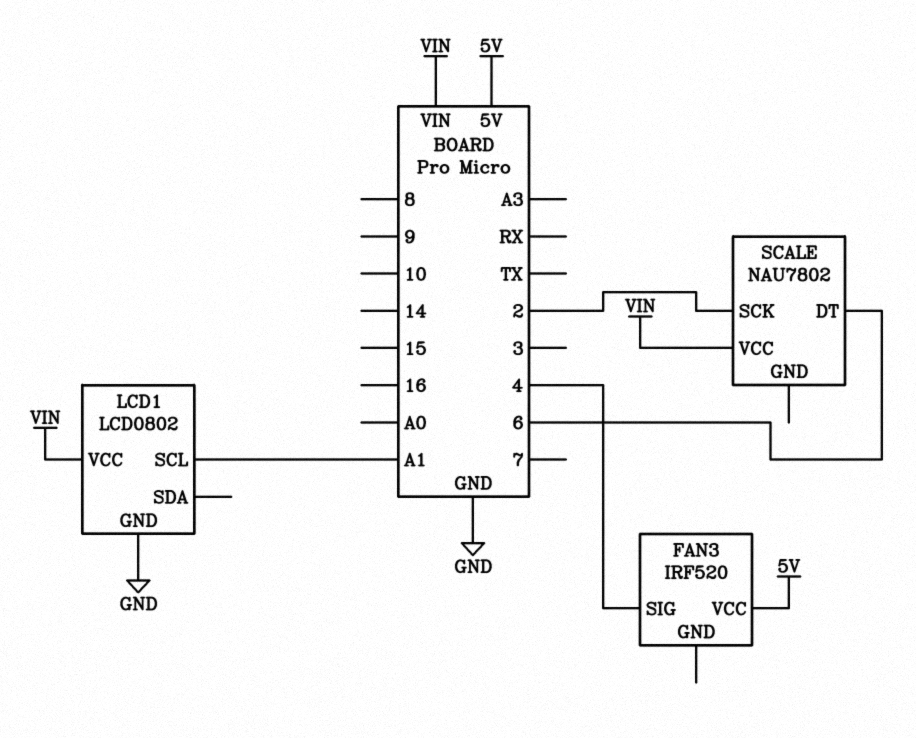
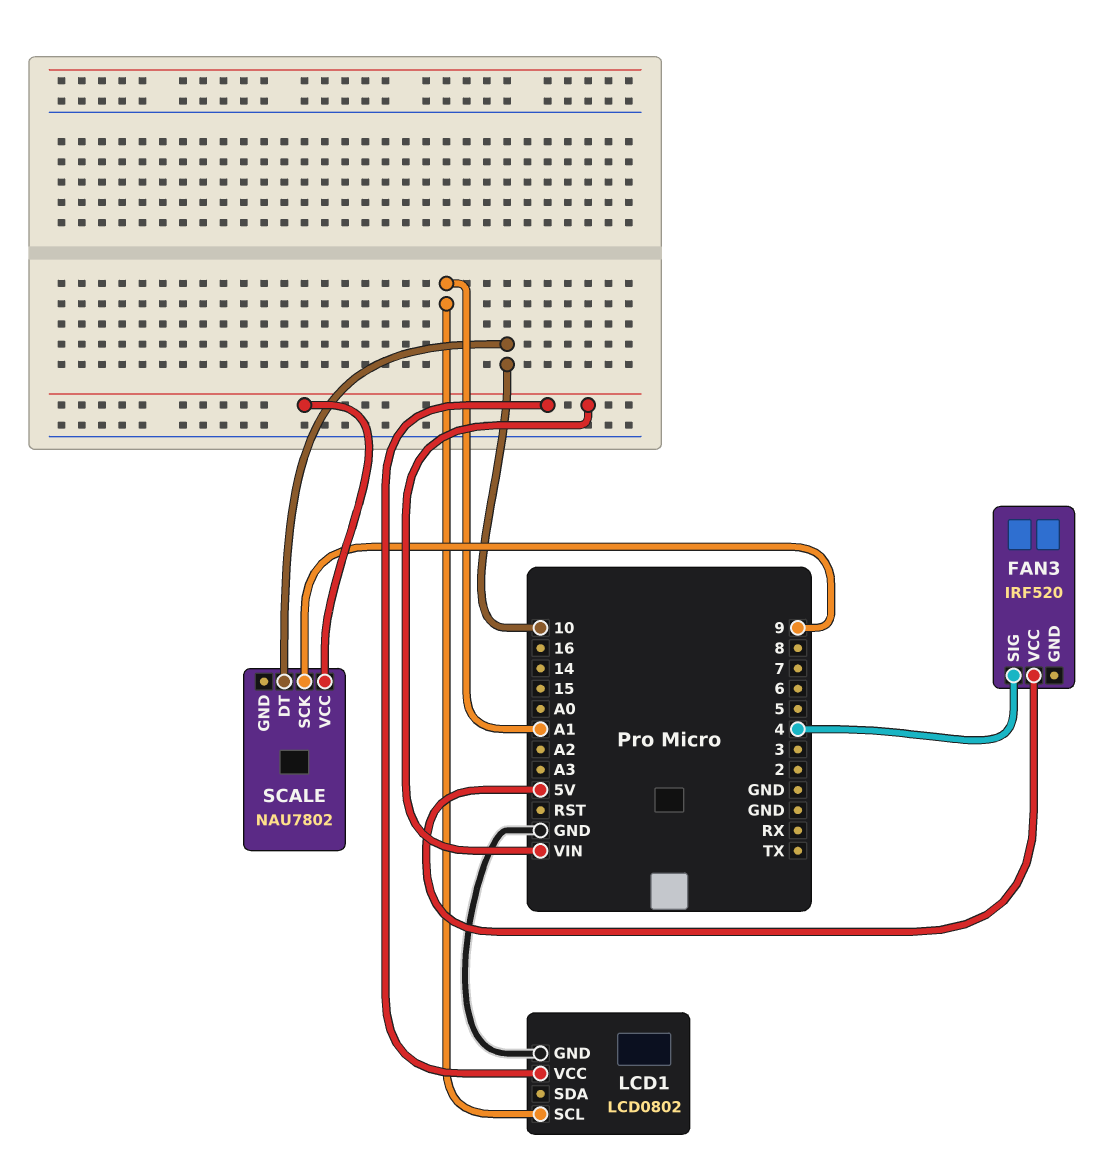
SCALE pin DT: 6 -> 10
SCALE pin SCK: 2 -> 9

